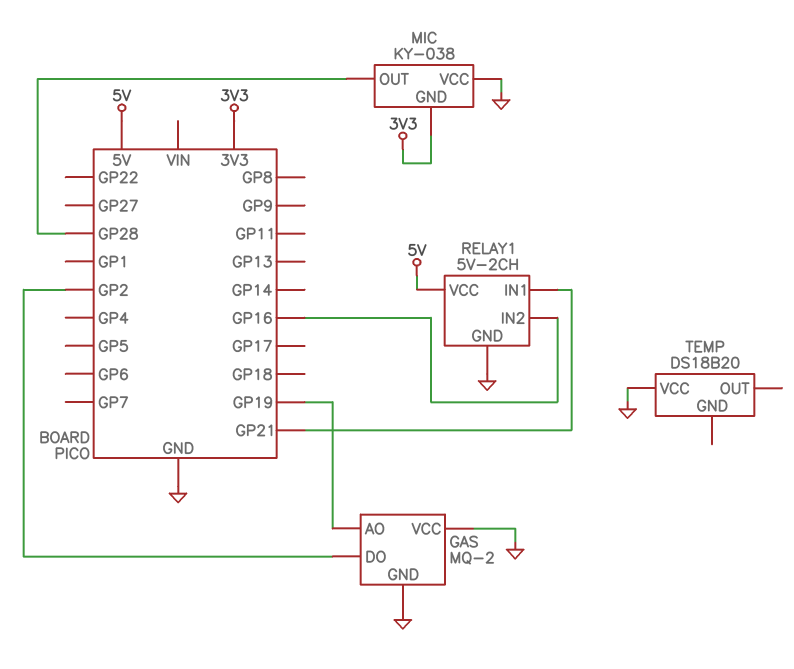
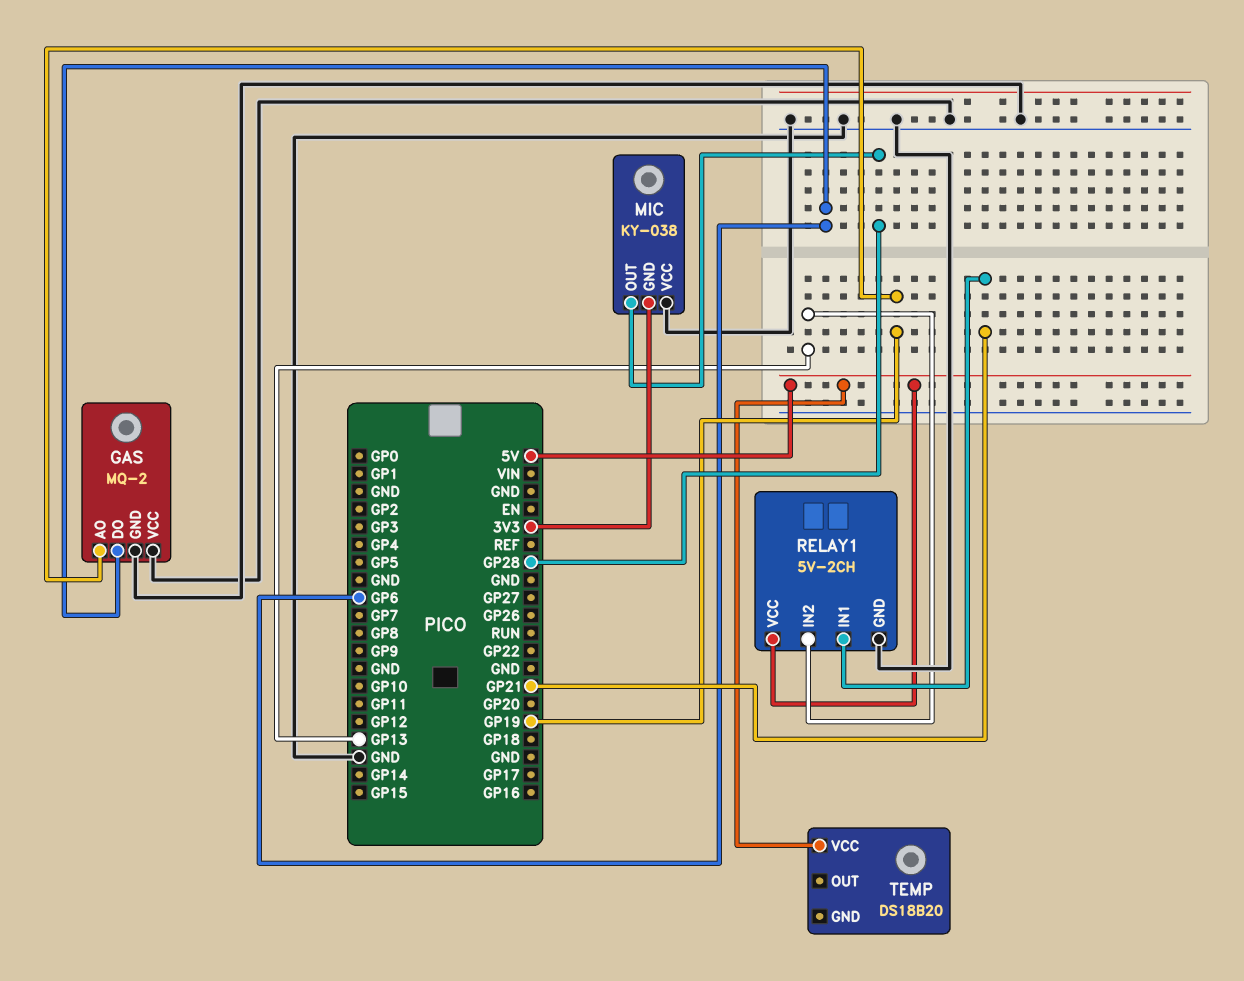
GAS pin DO: GP2 -> GP6
RELAY1 pin IN2: GP16 -> GP13
TEMP pin VCC: GND -> 5V

